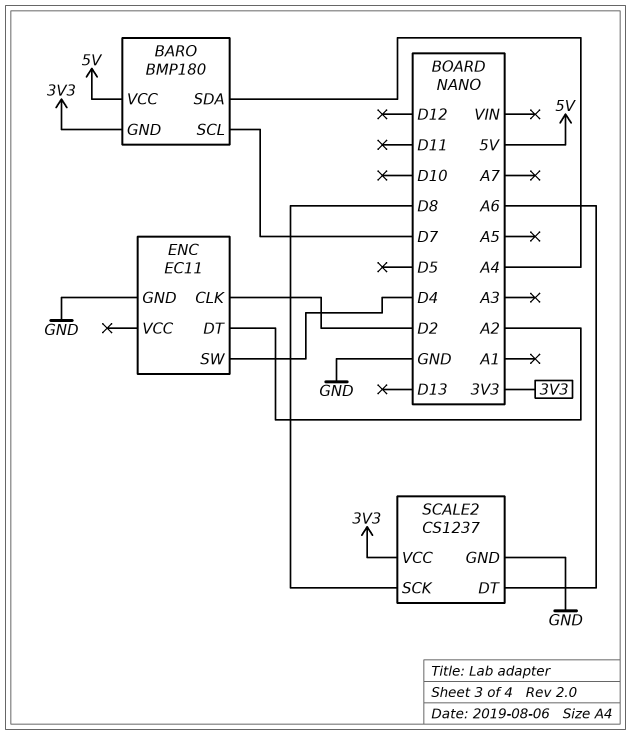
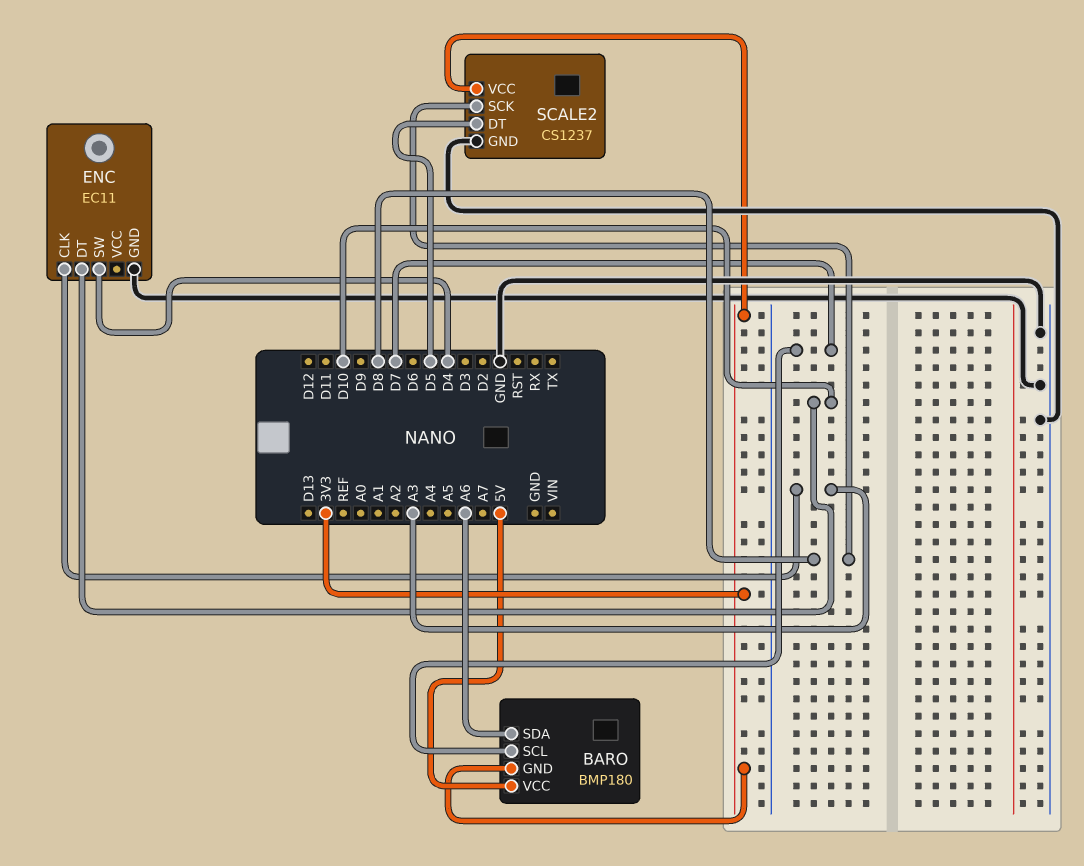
BARO pin SDA: A4 -> A6
ENC pin CLK: D2 -> A3
ENC pin DT: A2 -> D10
SCALE2 pin DT: A6 -> D5

